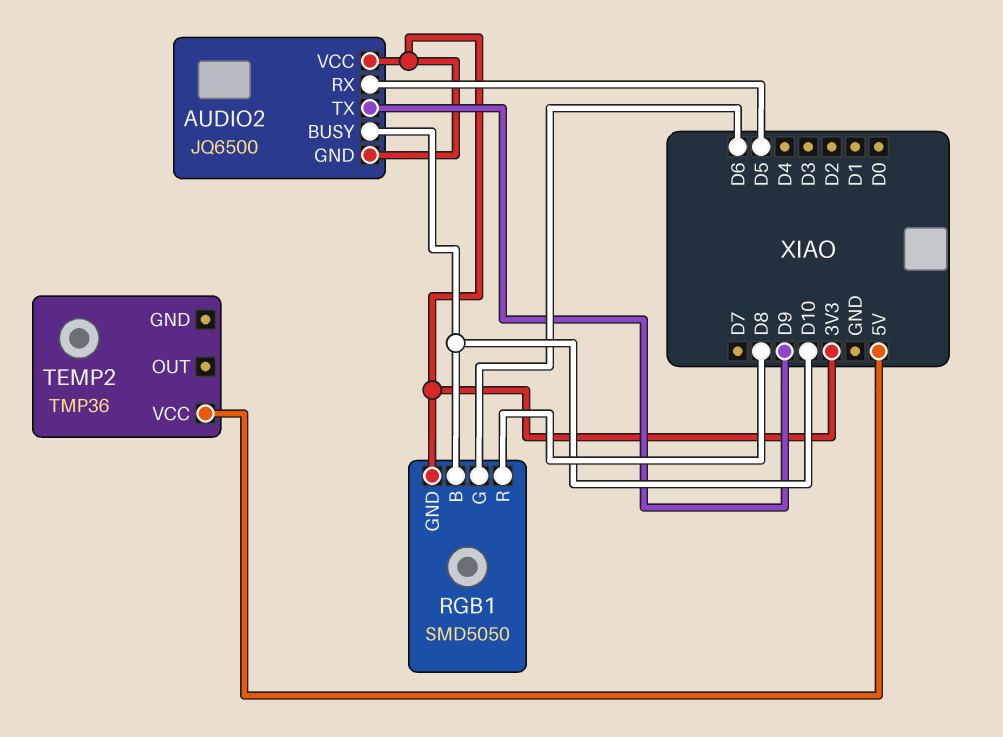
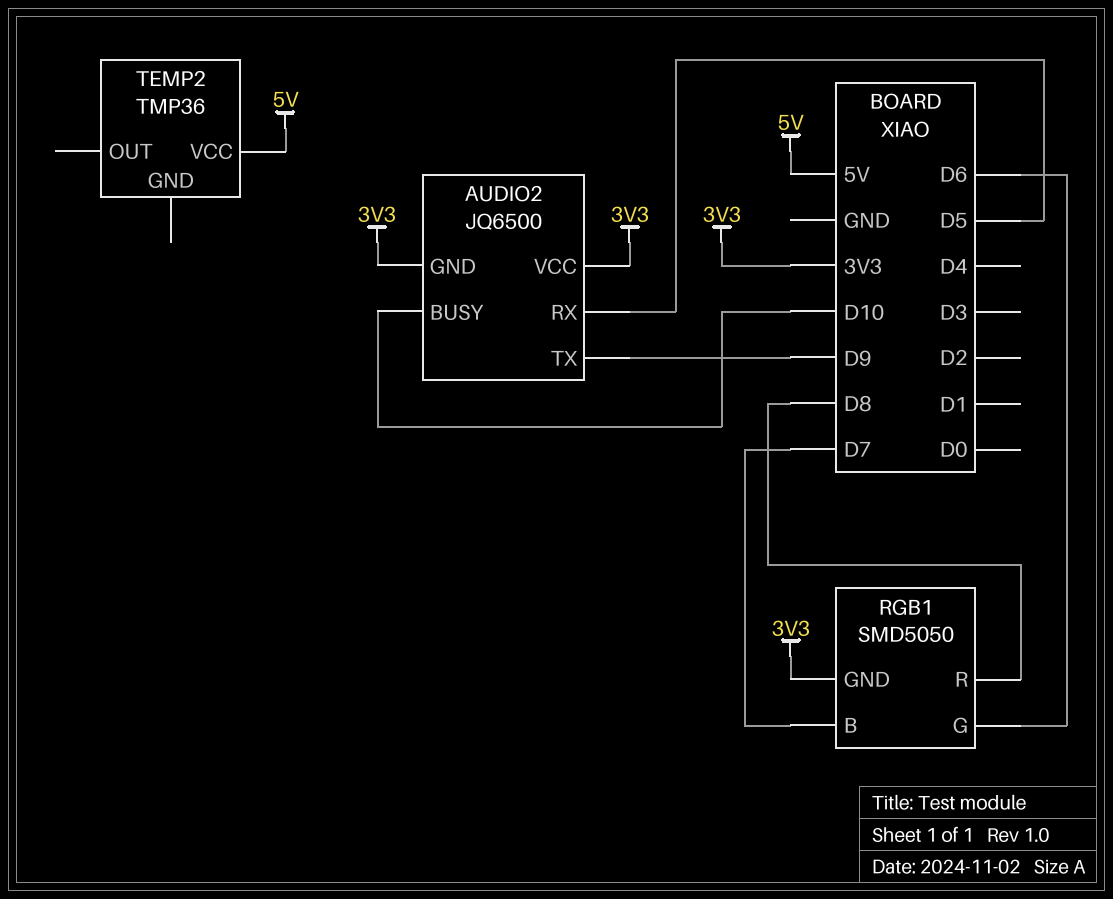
RGB1 pin B: D10 -> D7

